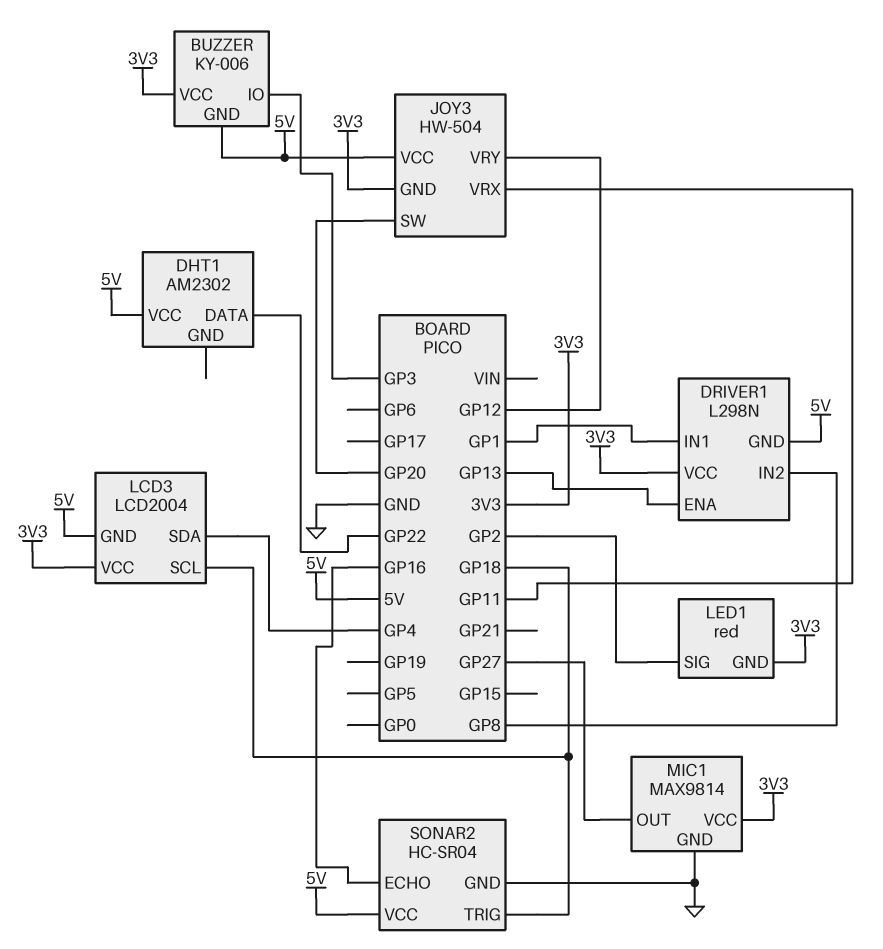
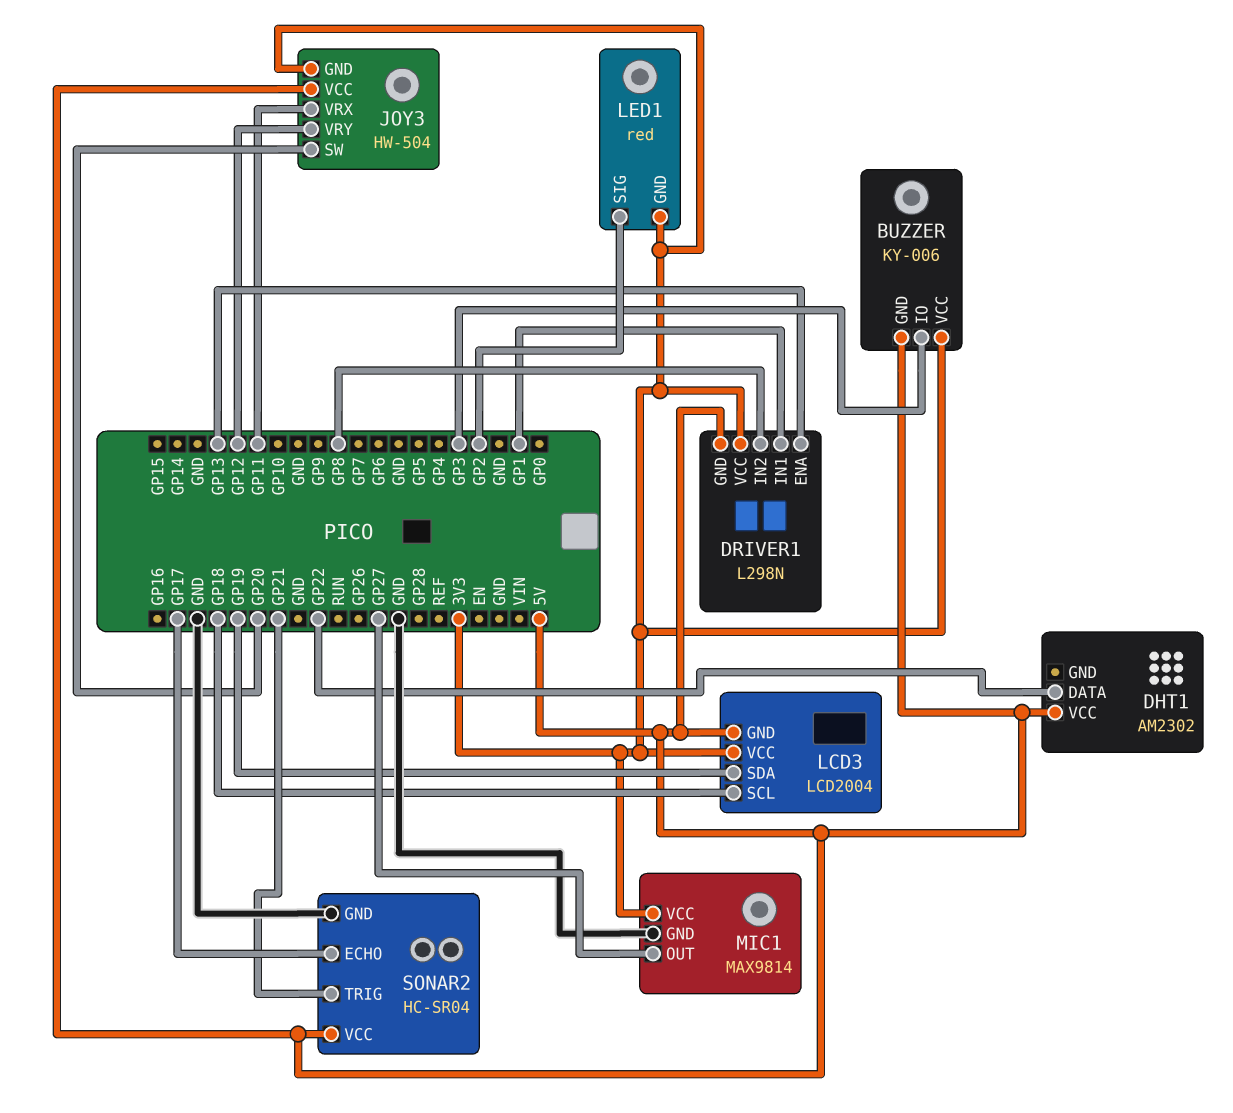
LCD3 pin SDA: GP4 -> GP19
SONAR2 pin ECHO: GP16 -> GP17
SONAR2 pin TRIG: GP18 -> GP21

